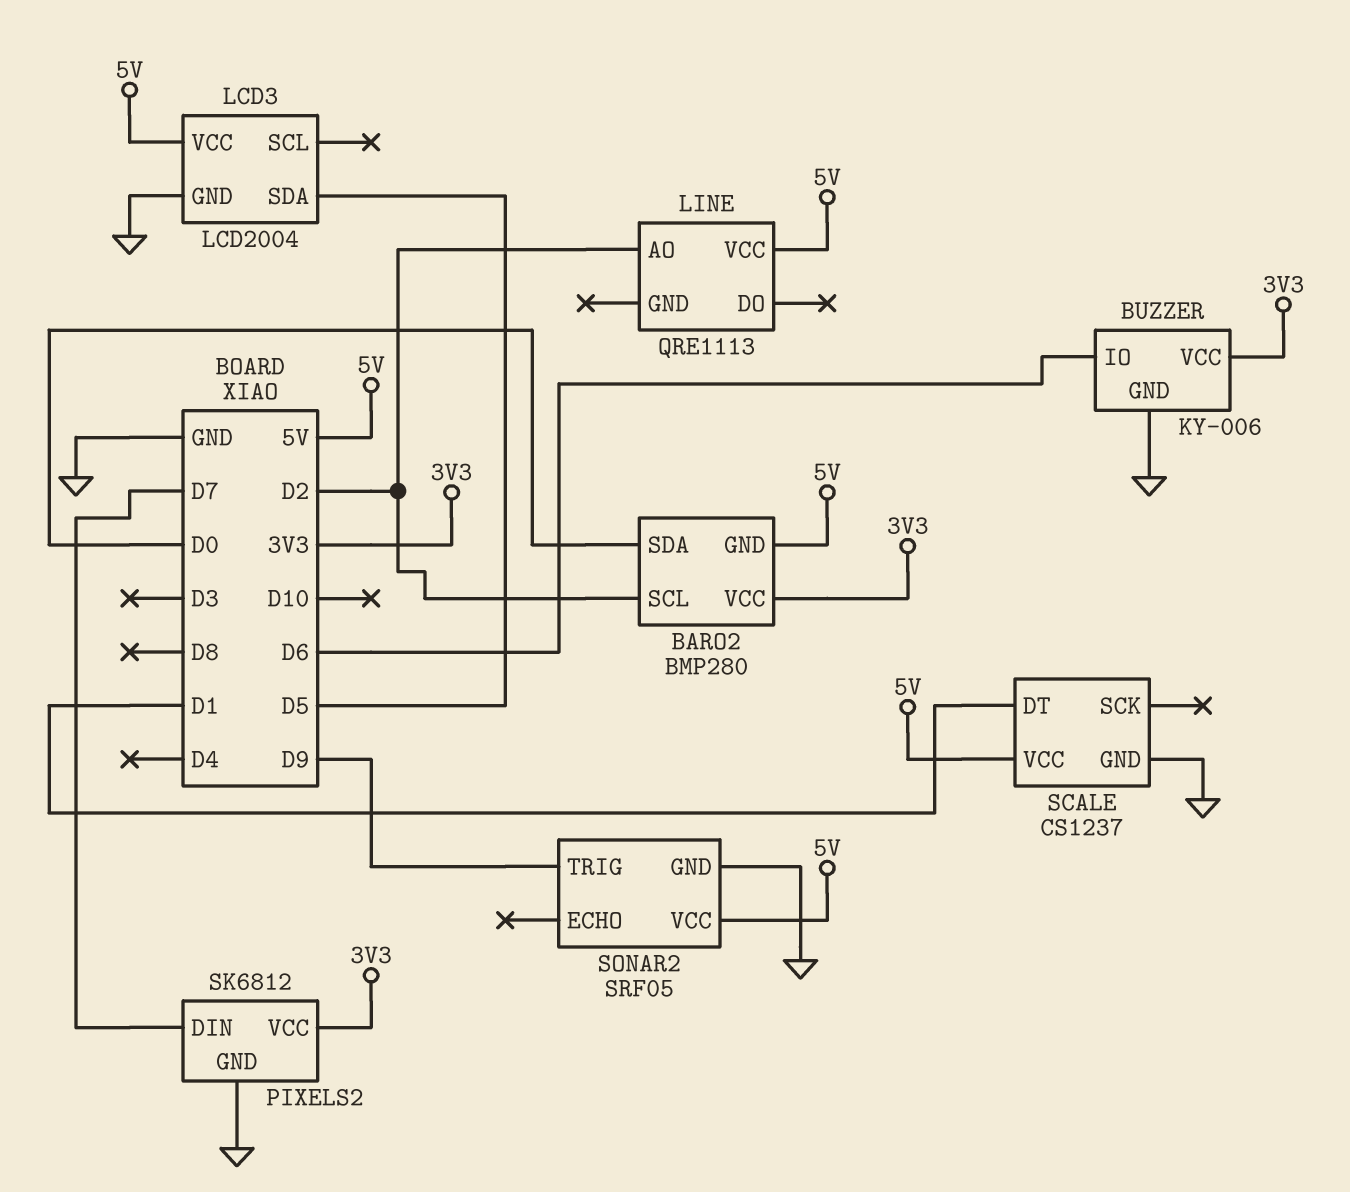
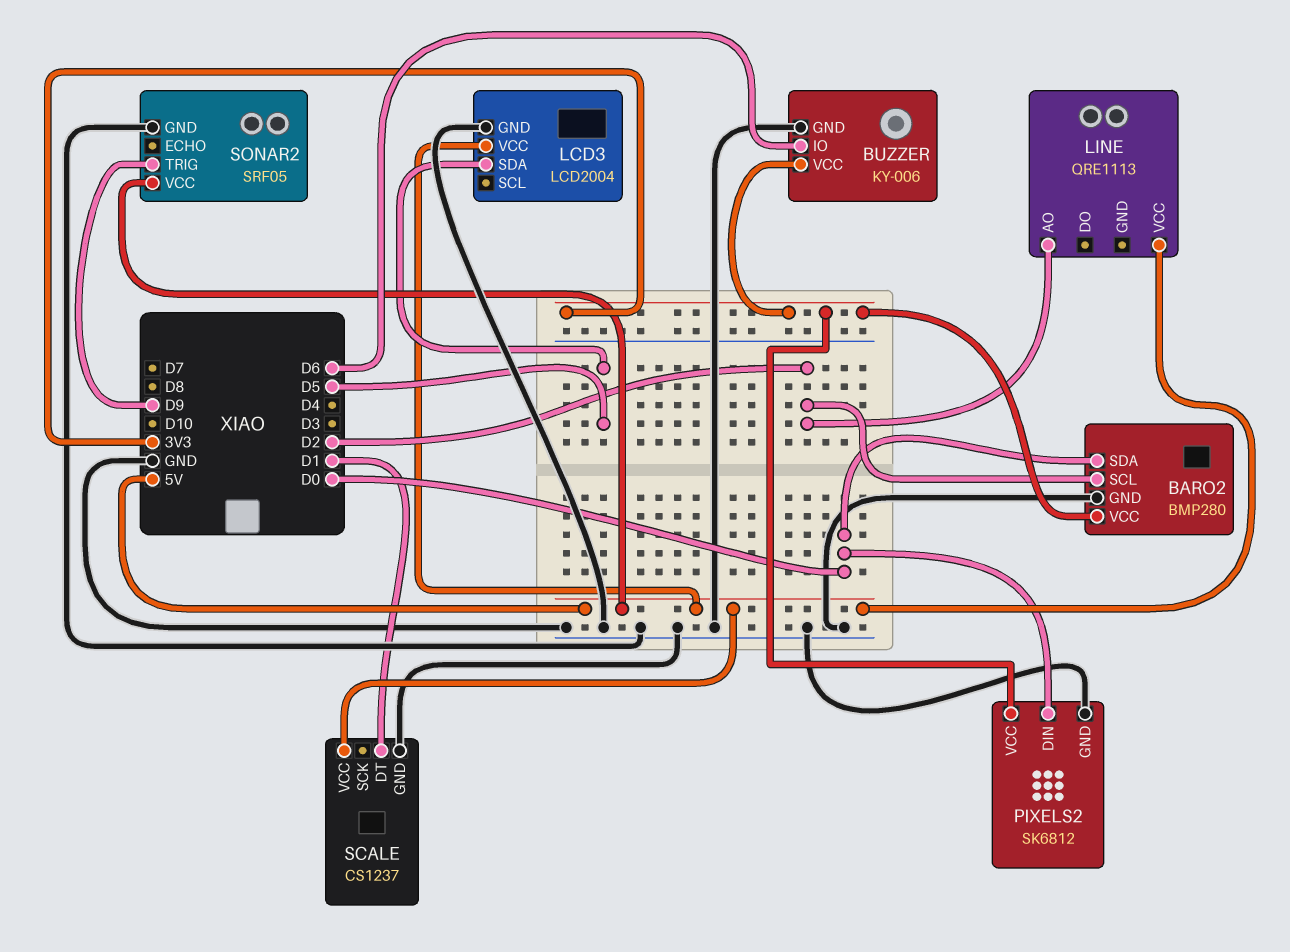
BARO2 pin GND: 5V -> GND
PIXELS2 pin DIN: D7 -> D0

